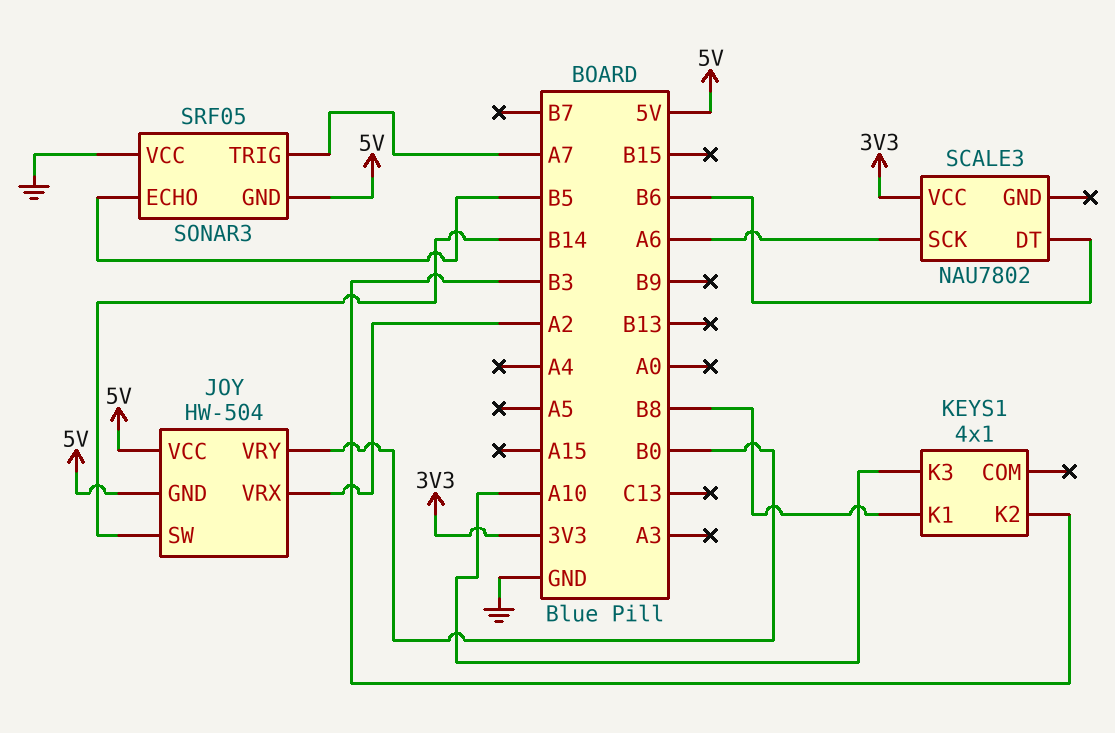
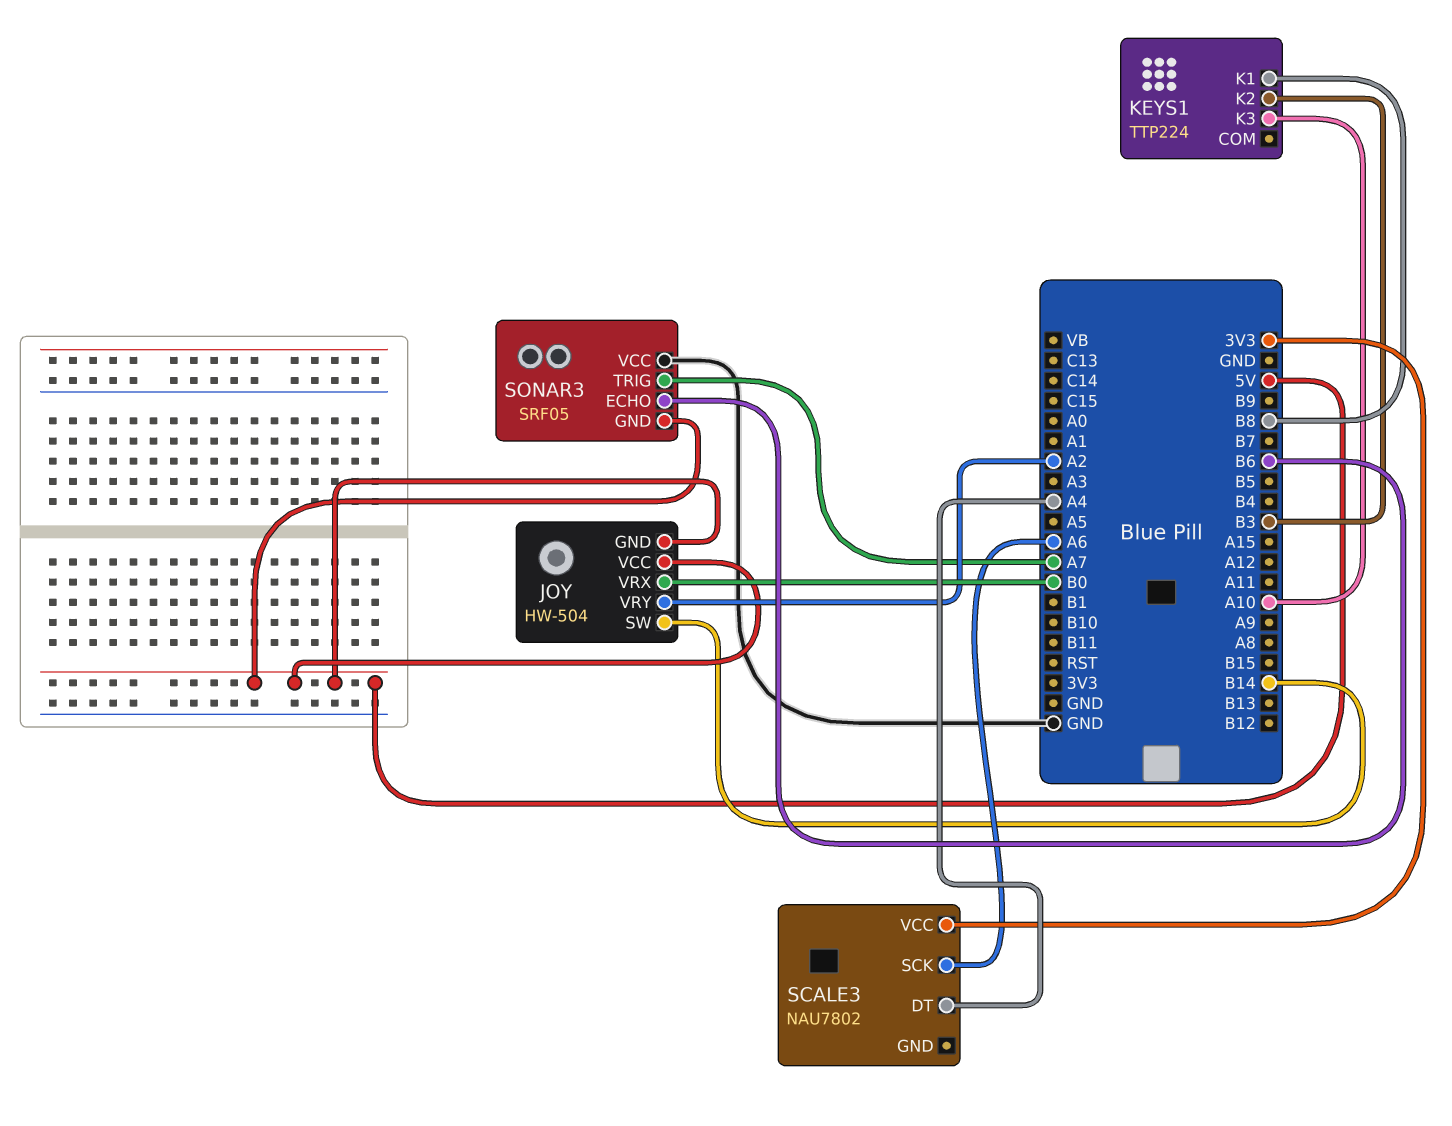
JOY pin VRX: A2 -> B0
JOY pin VRY: B0 -> A2
KEYS1: 4x1 -> TTP224
SCALE3 pin DT: B6 -> A4
SONAR3 pin ECHO: B5 -> B6

